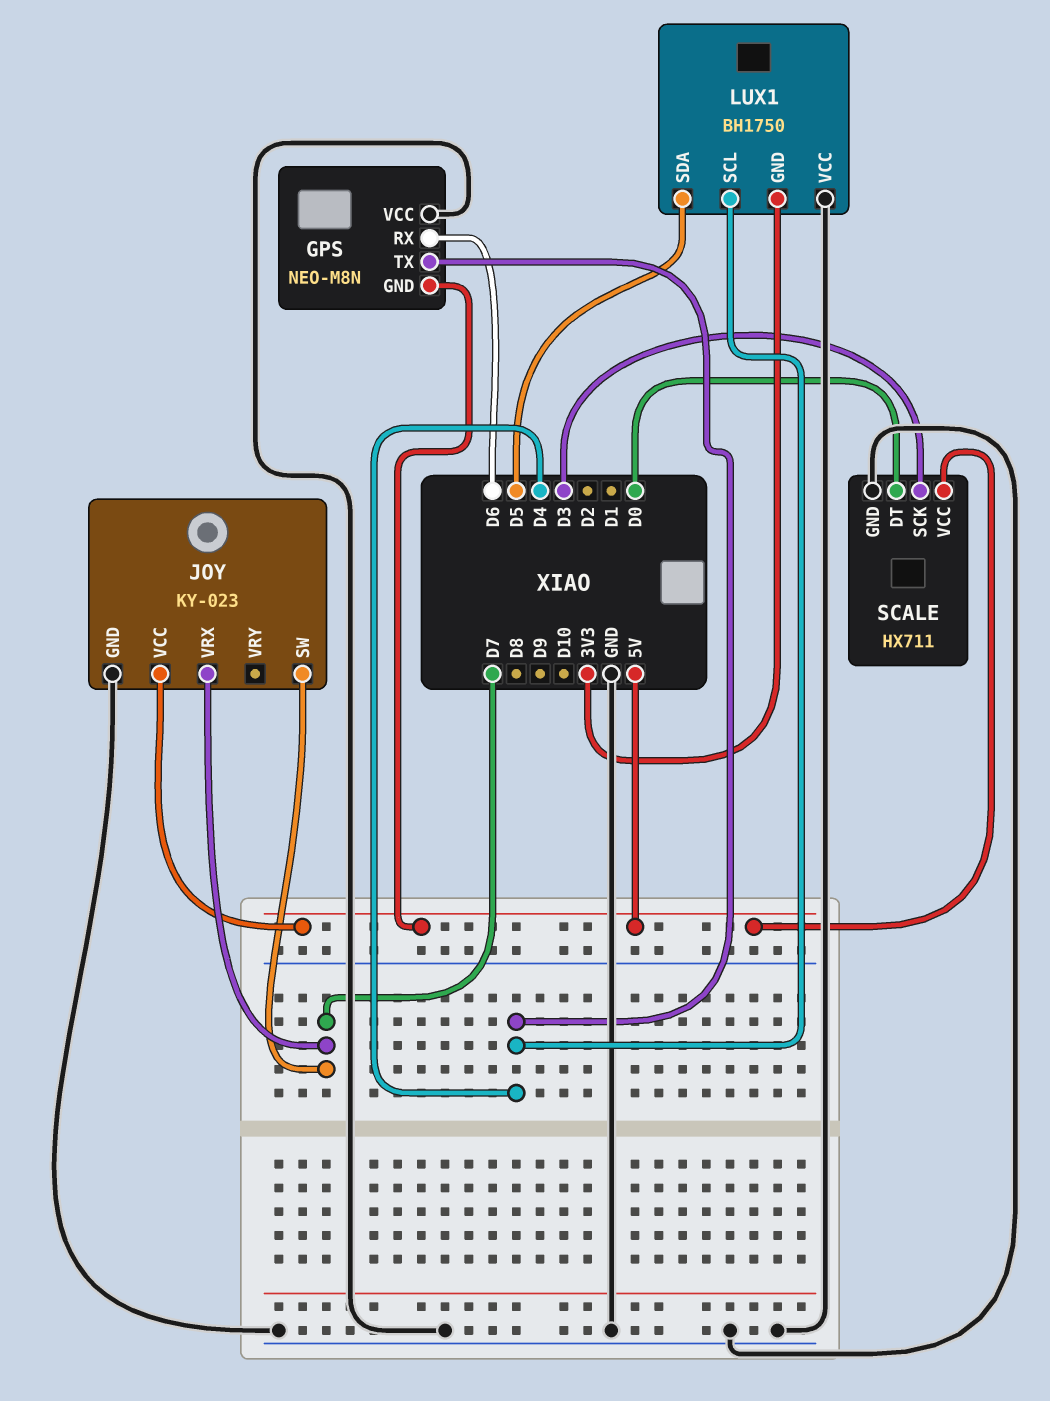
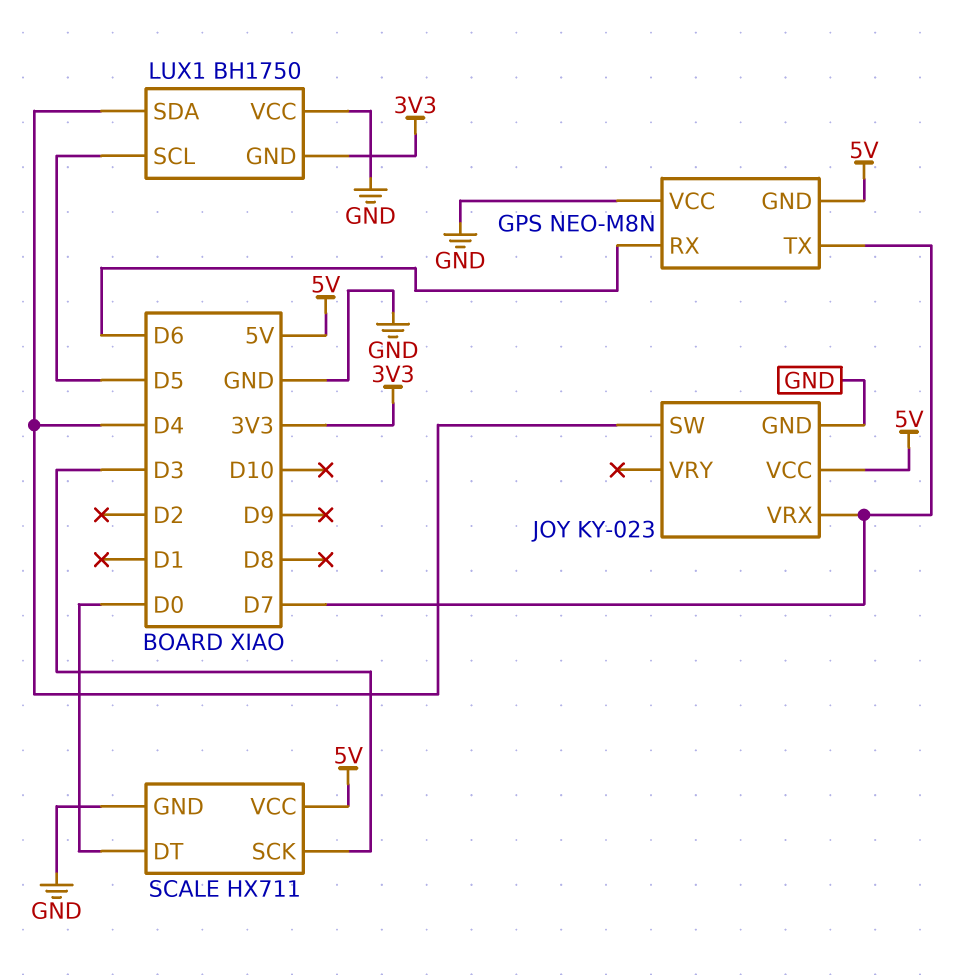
GPS pin TX: D4 -> D7
JOY pin SW: D7 -> D4
LUX1 pin SCL: D4 -> D5
LUX1 pin SDA: D5 -> D4

